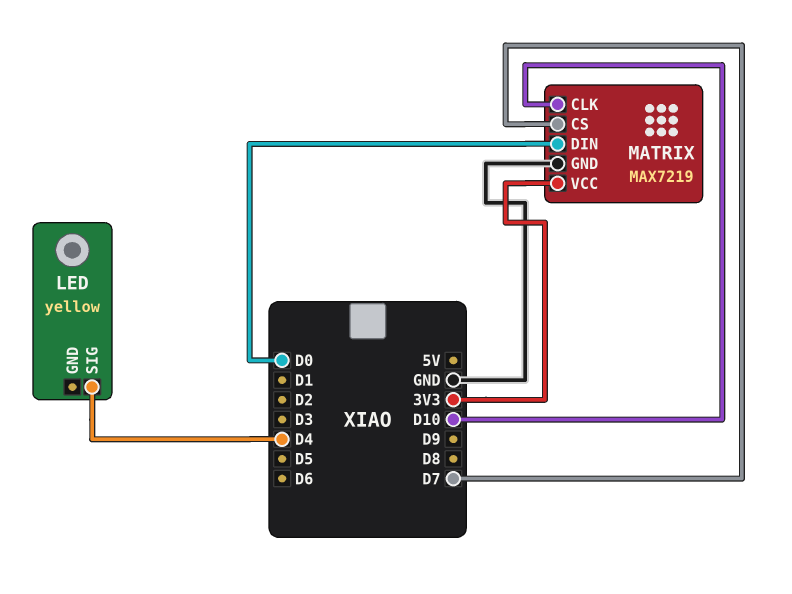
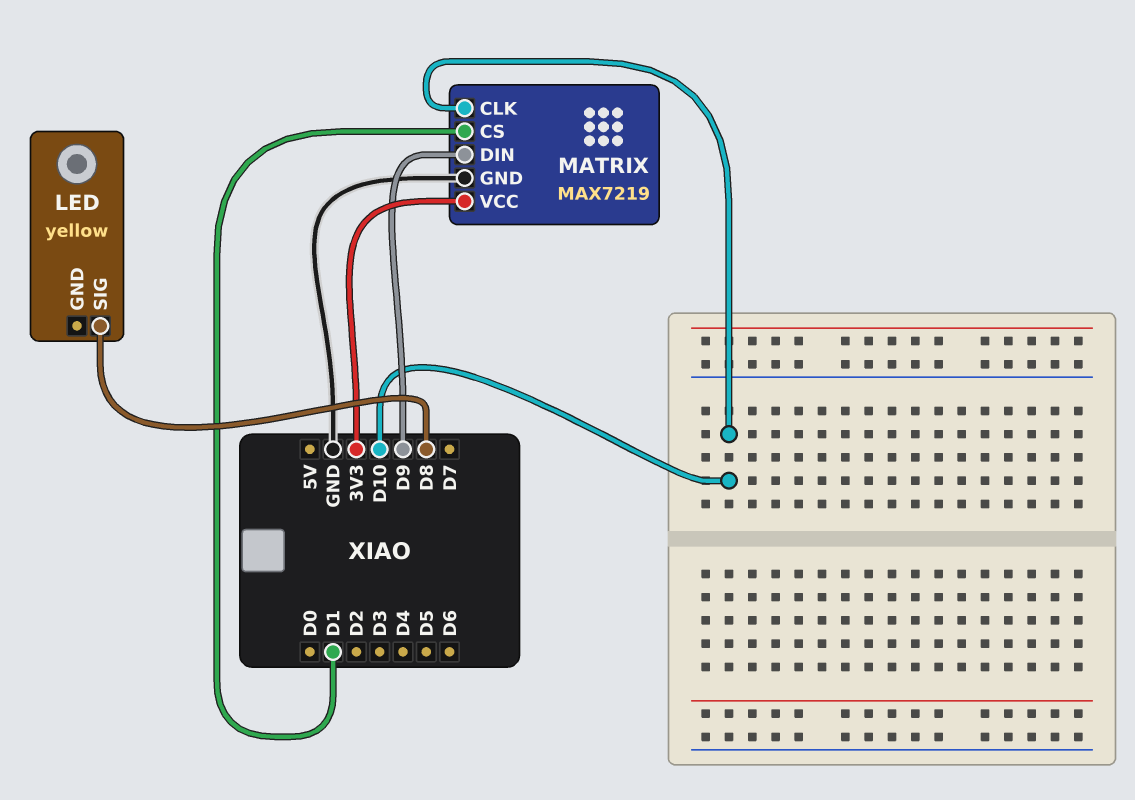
LED pin SIG: D4 -> D8
MATRIX pin CS: D7 -> D1
MATRIX pin DIN: D0 -> D9

